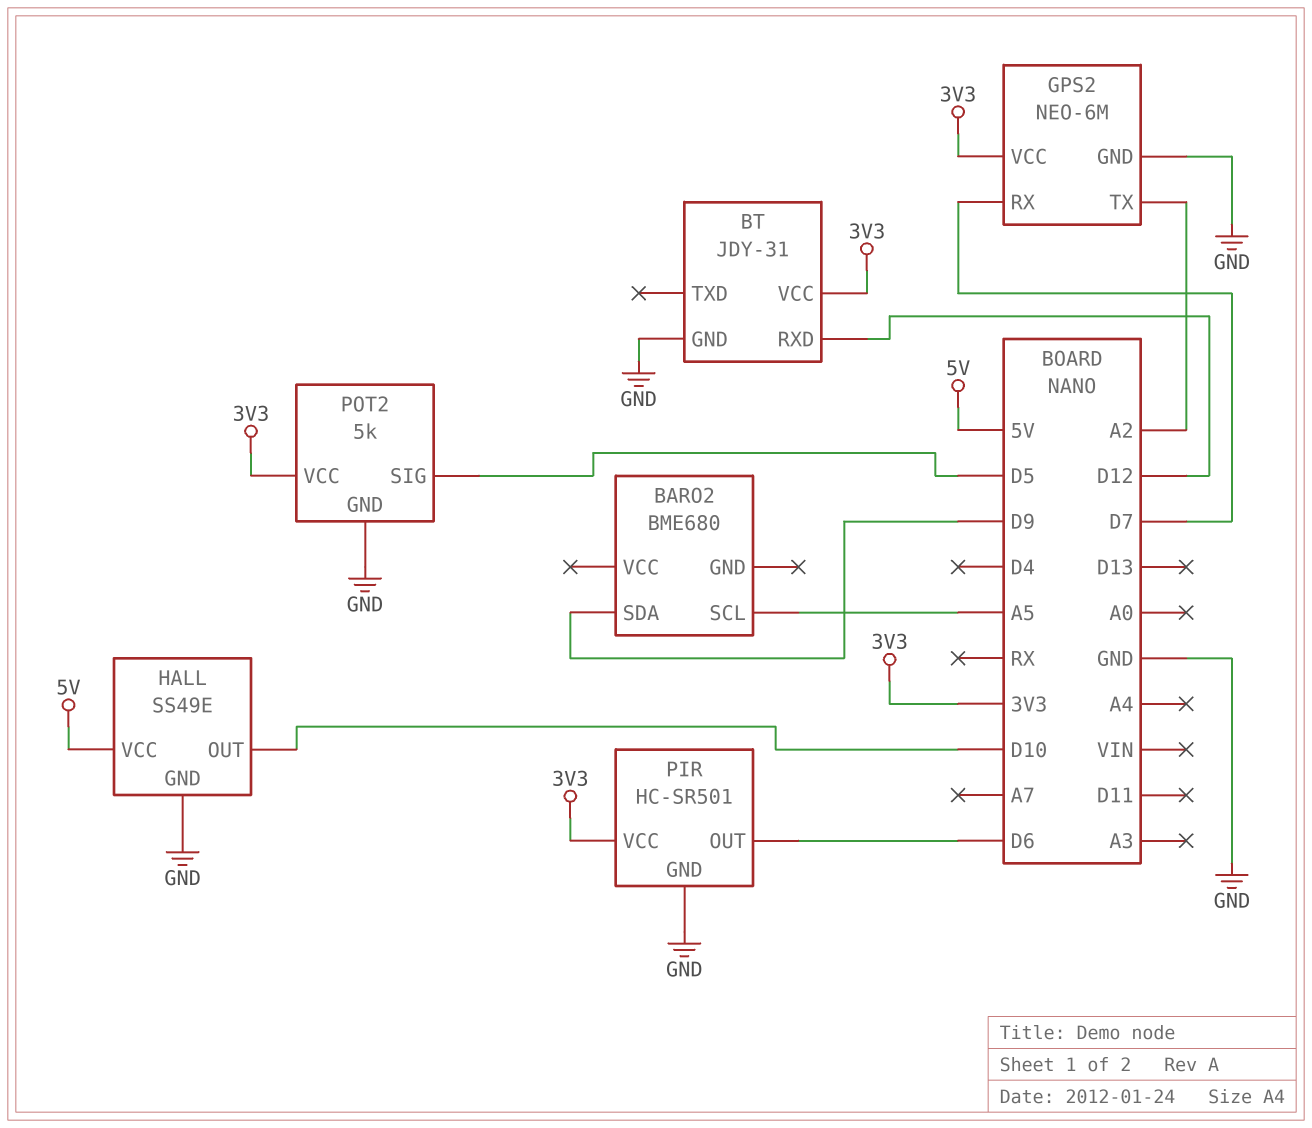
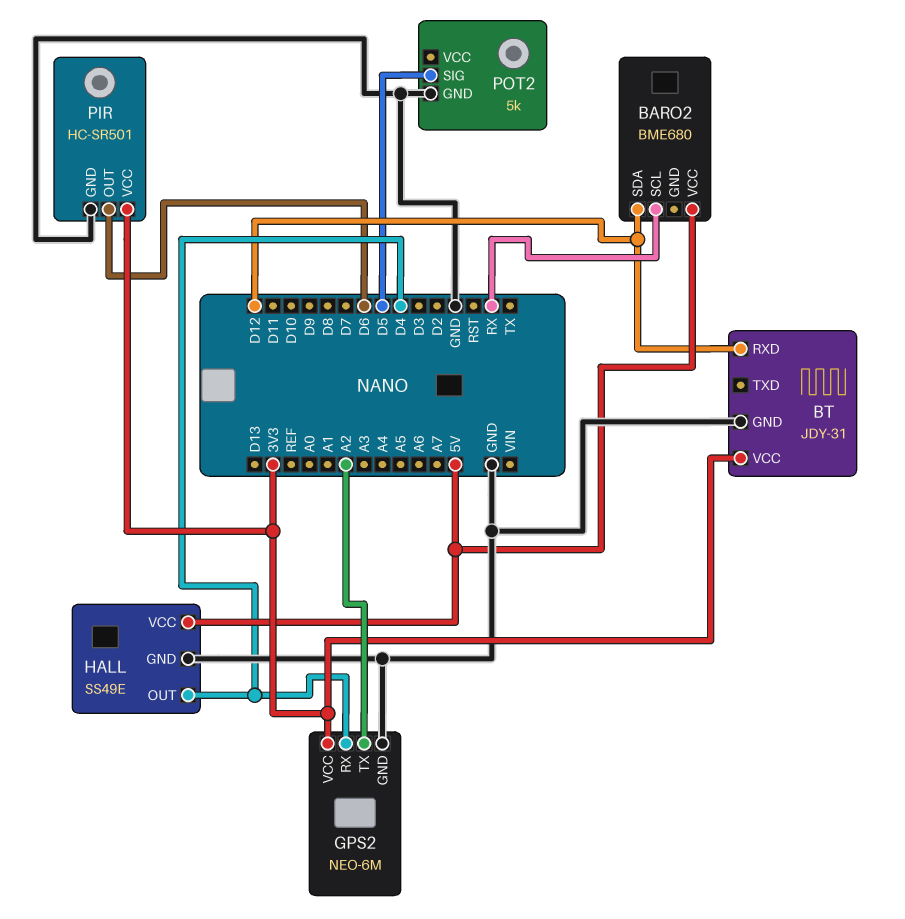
BARO2 pin SCL: A5 -> RX
BARO2 pin SDA: D9 -> D12
BARO2 pin VCC: none -> 5V
GPS2 pin RX: D7 -> D4
HALL pin OUT: D10 -> D4
POT2 pin VCC: 3V3 -> none

